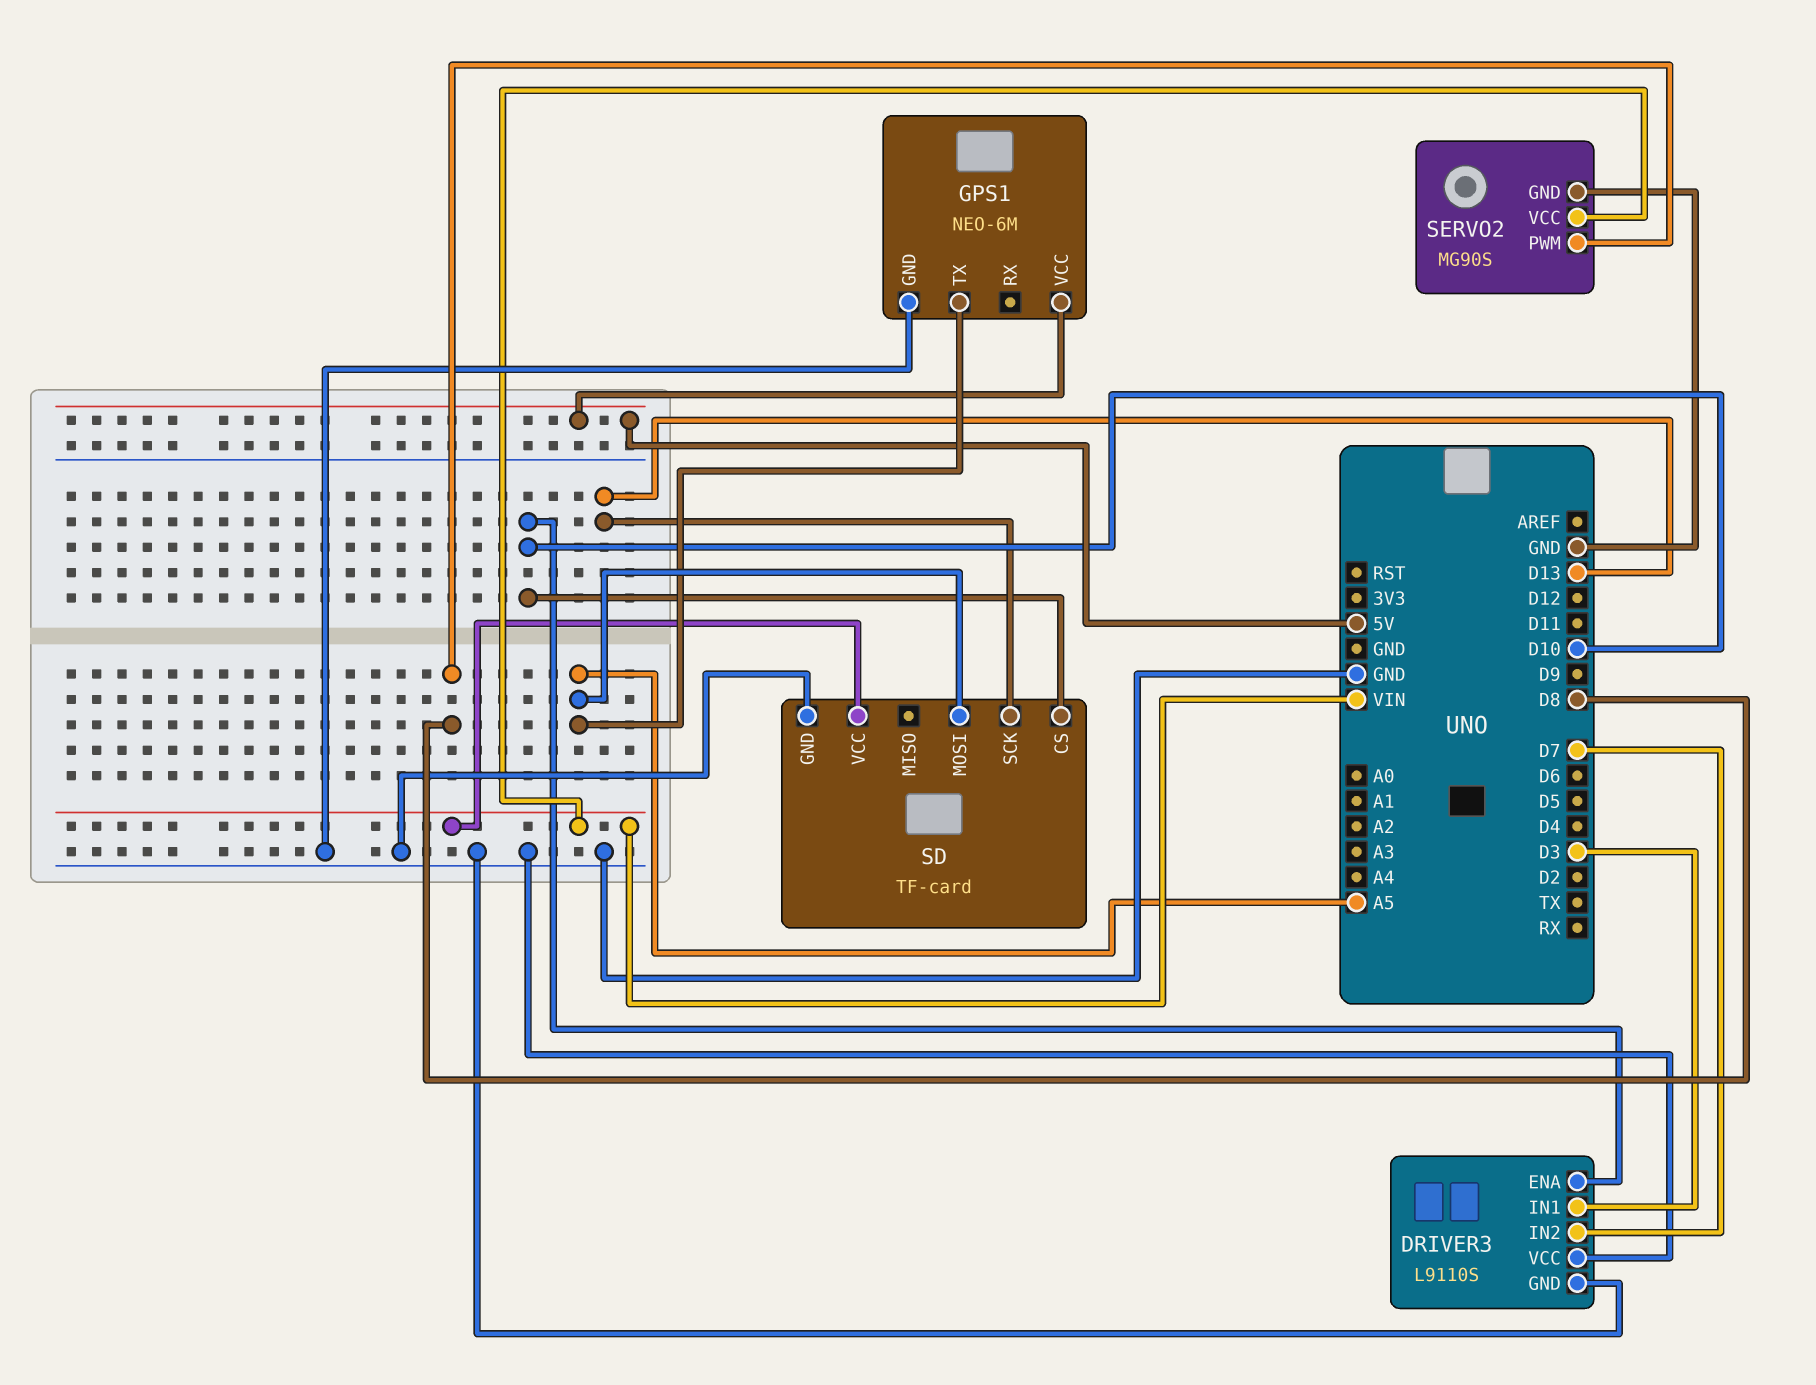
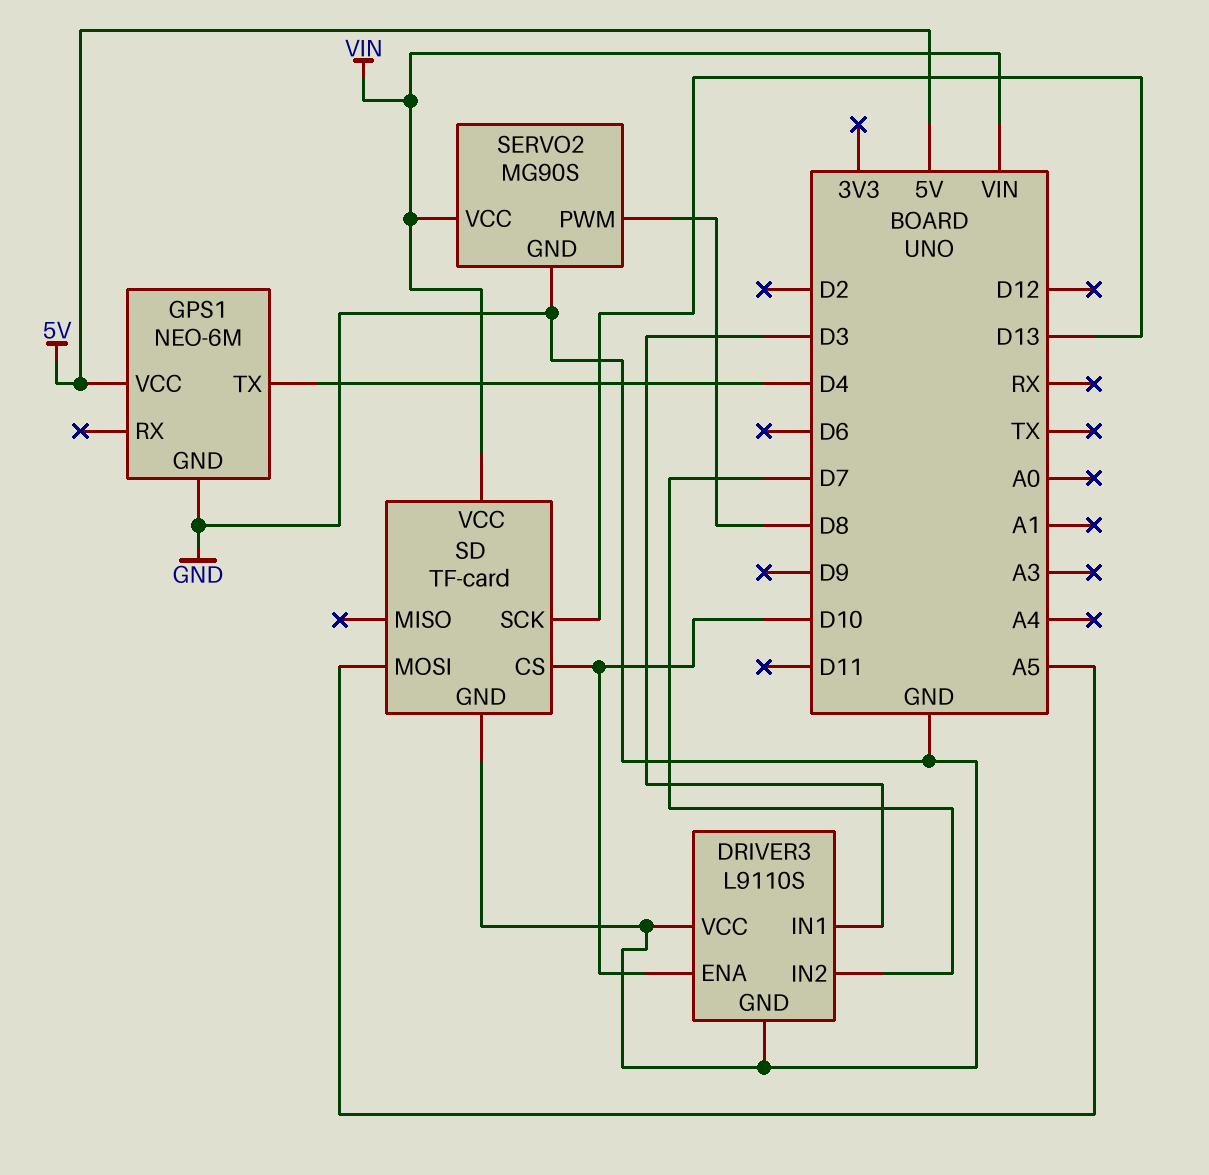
GPS1 pin TX: A5 -> D4

